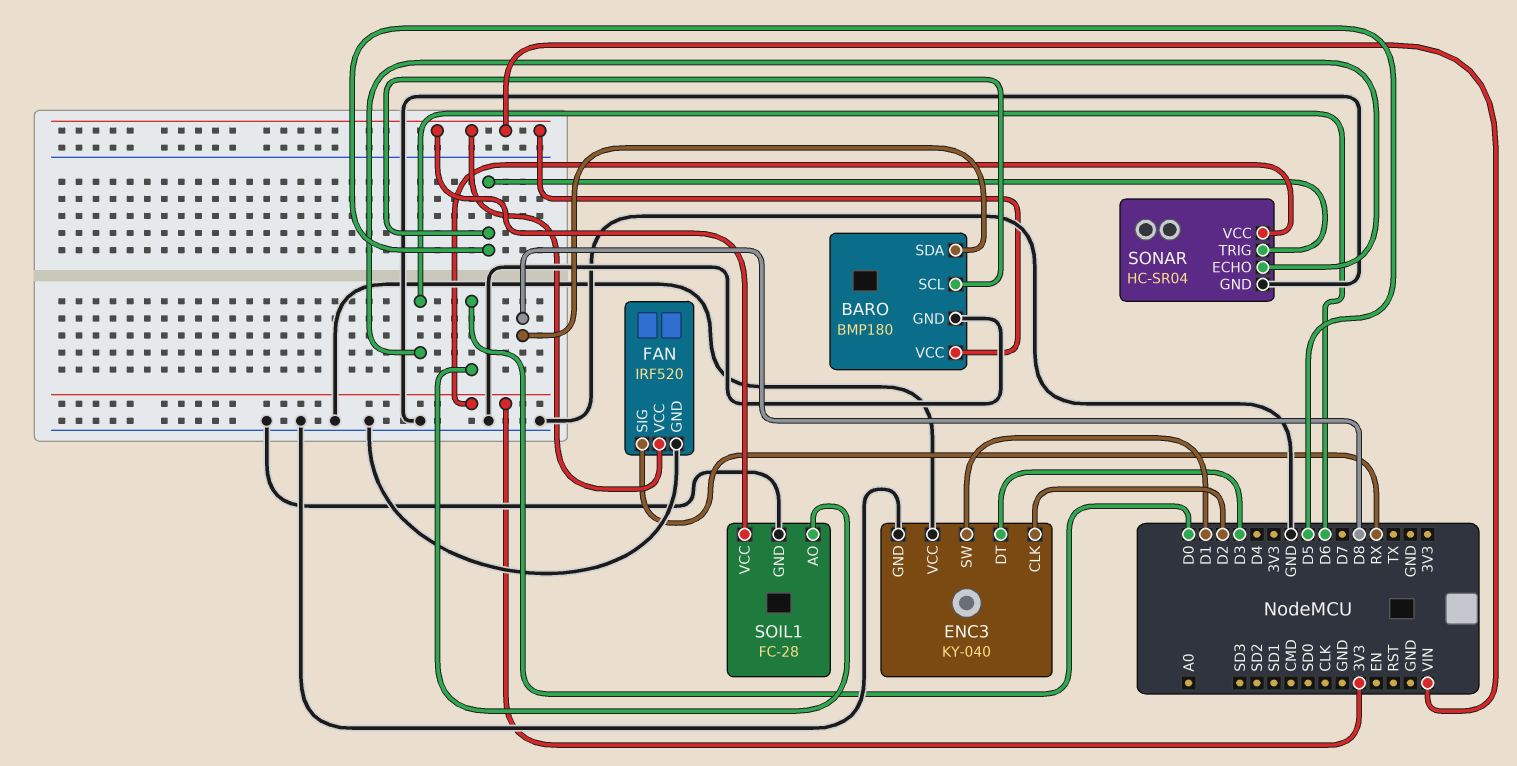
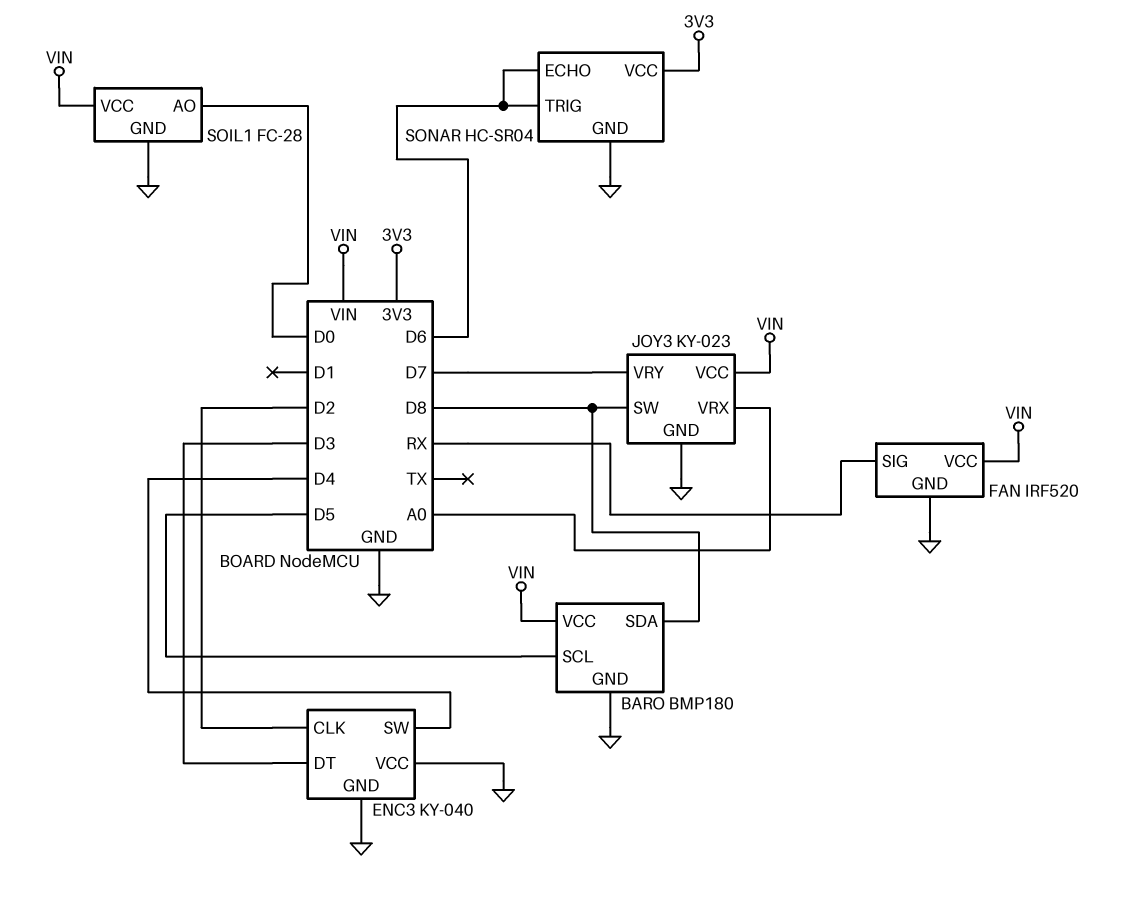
ENC3 pin SW: D1 -> D4
JOY3: none -> KY-023
JOY3 pin GND: none -> GND
JOY3 pin SW: none -> D8
JOY3 pin VCC: none -> VIN
JOY3 pin VRX: none -> A0
JOY3 pin VRY: none -> D7
SONAR pin TRIG: D5 -> D6

